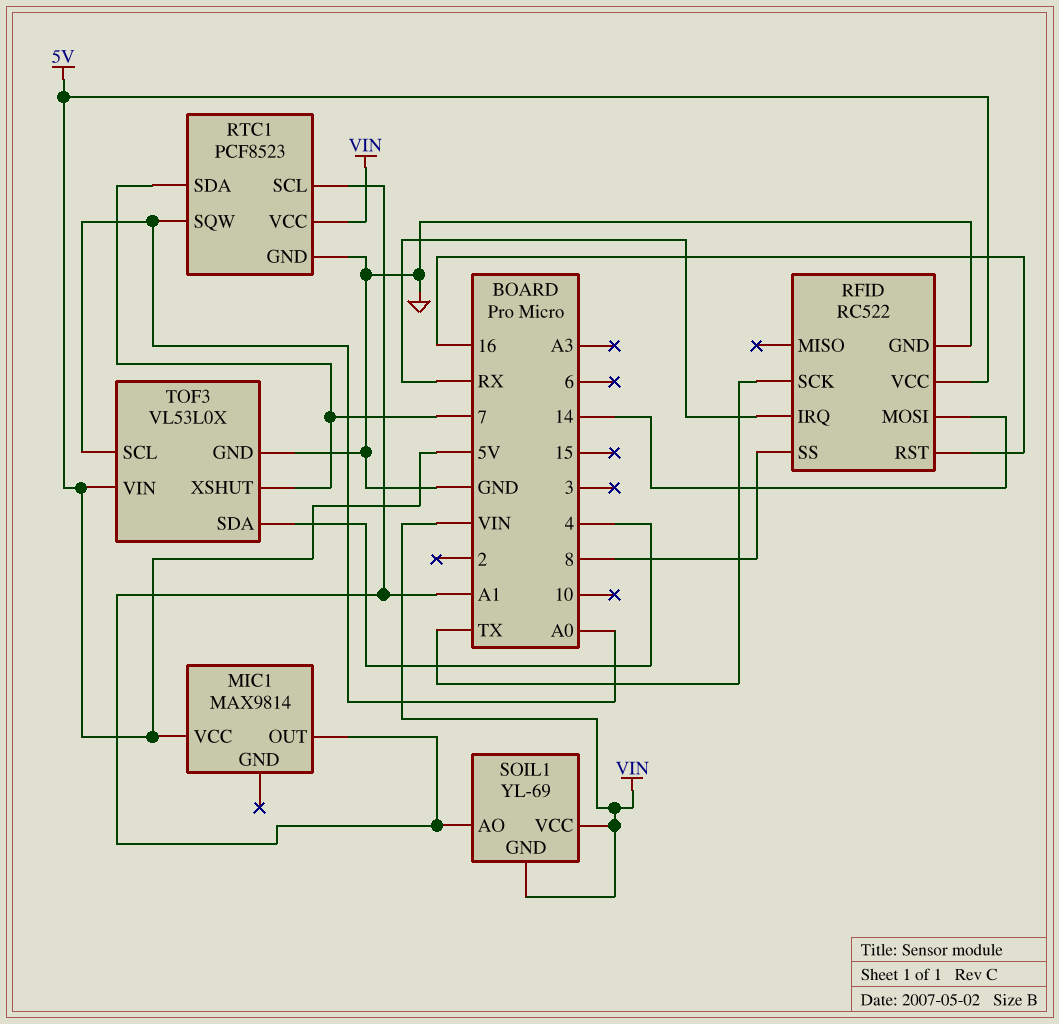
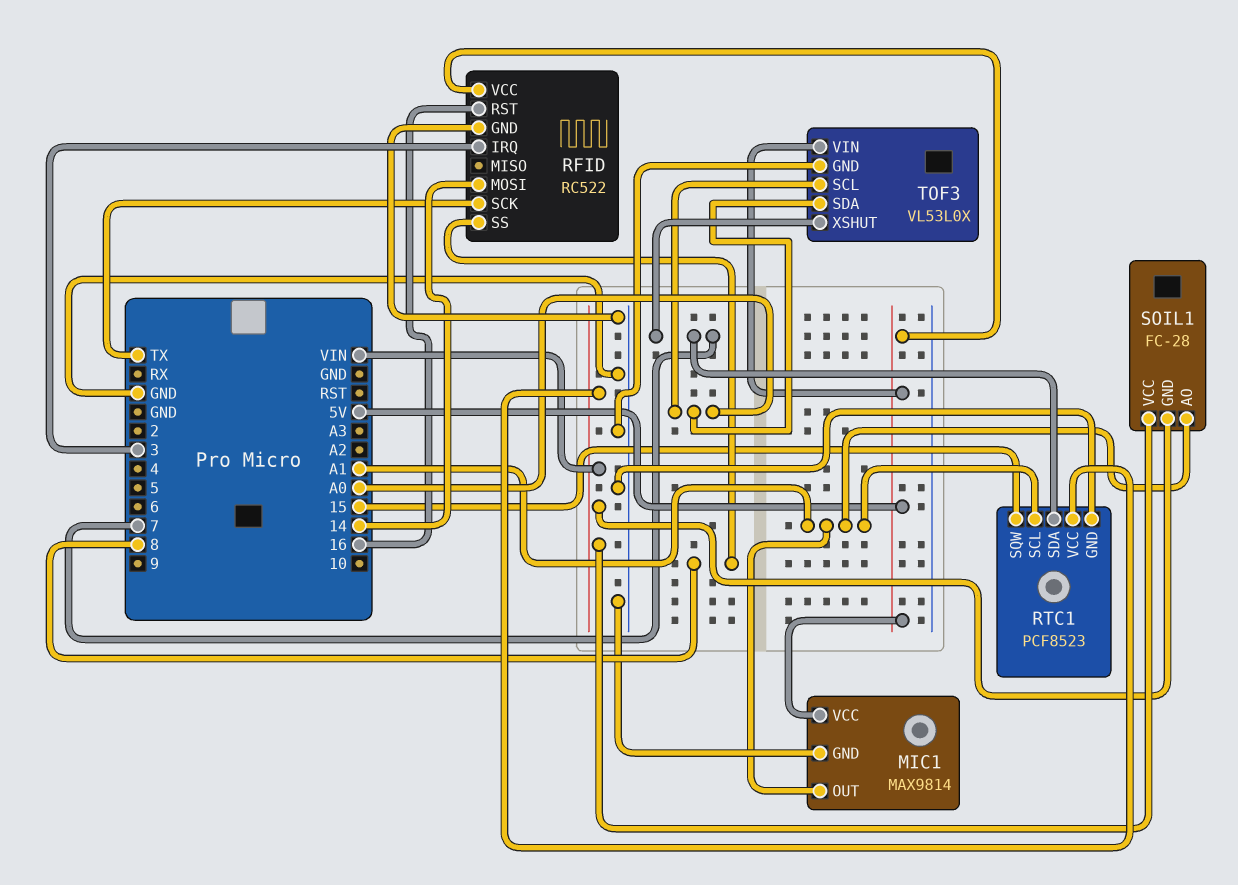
MIC1 pin GND: none -> GND
RFID pin IRQ: RX -> 3
RTC1 pin SQW: A0 -> 15
SOIL1: YL-69 -> FC-28
TOF3 pin SDA: 4 -> A0

